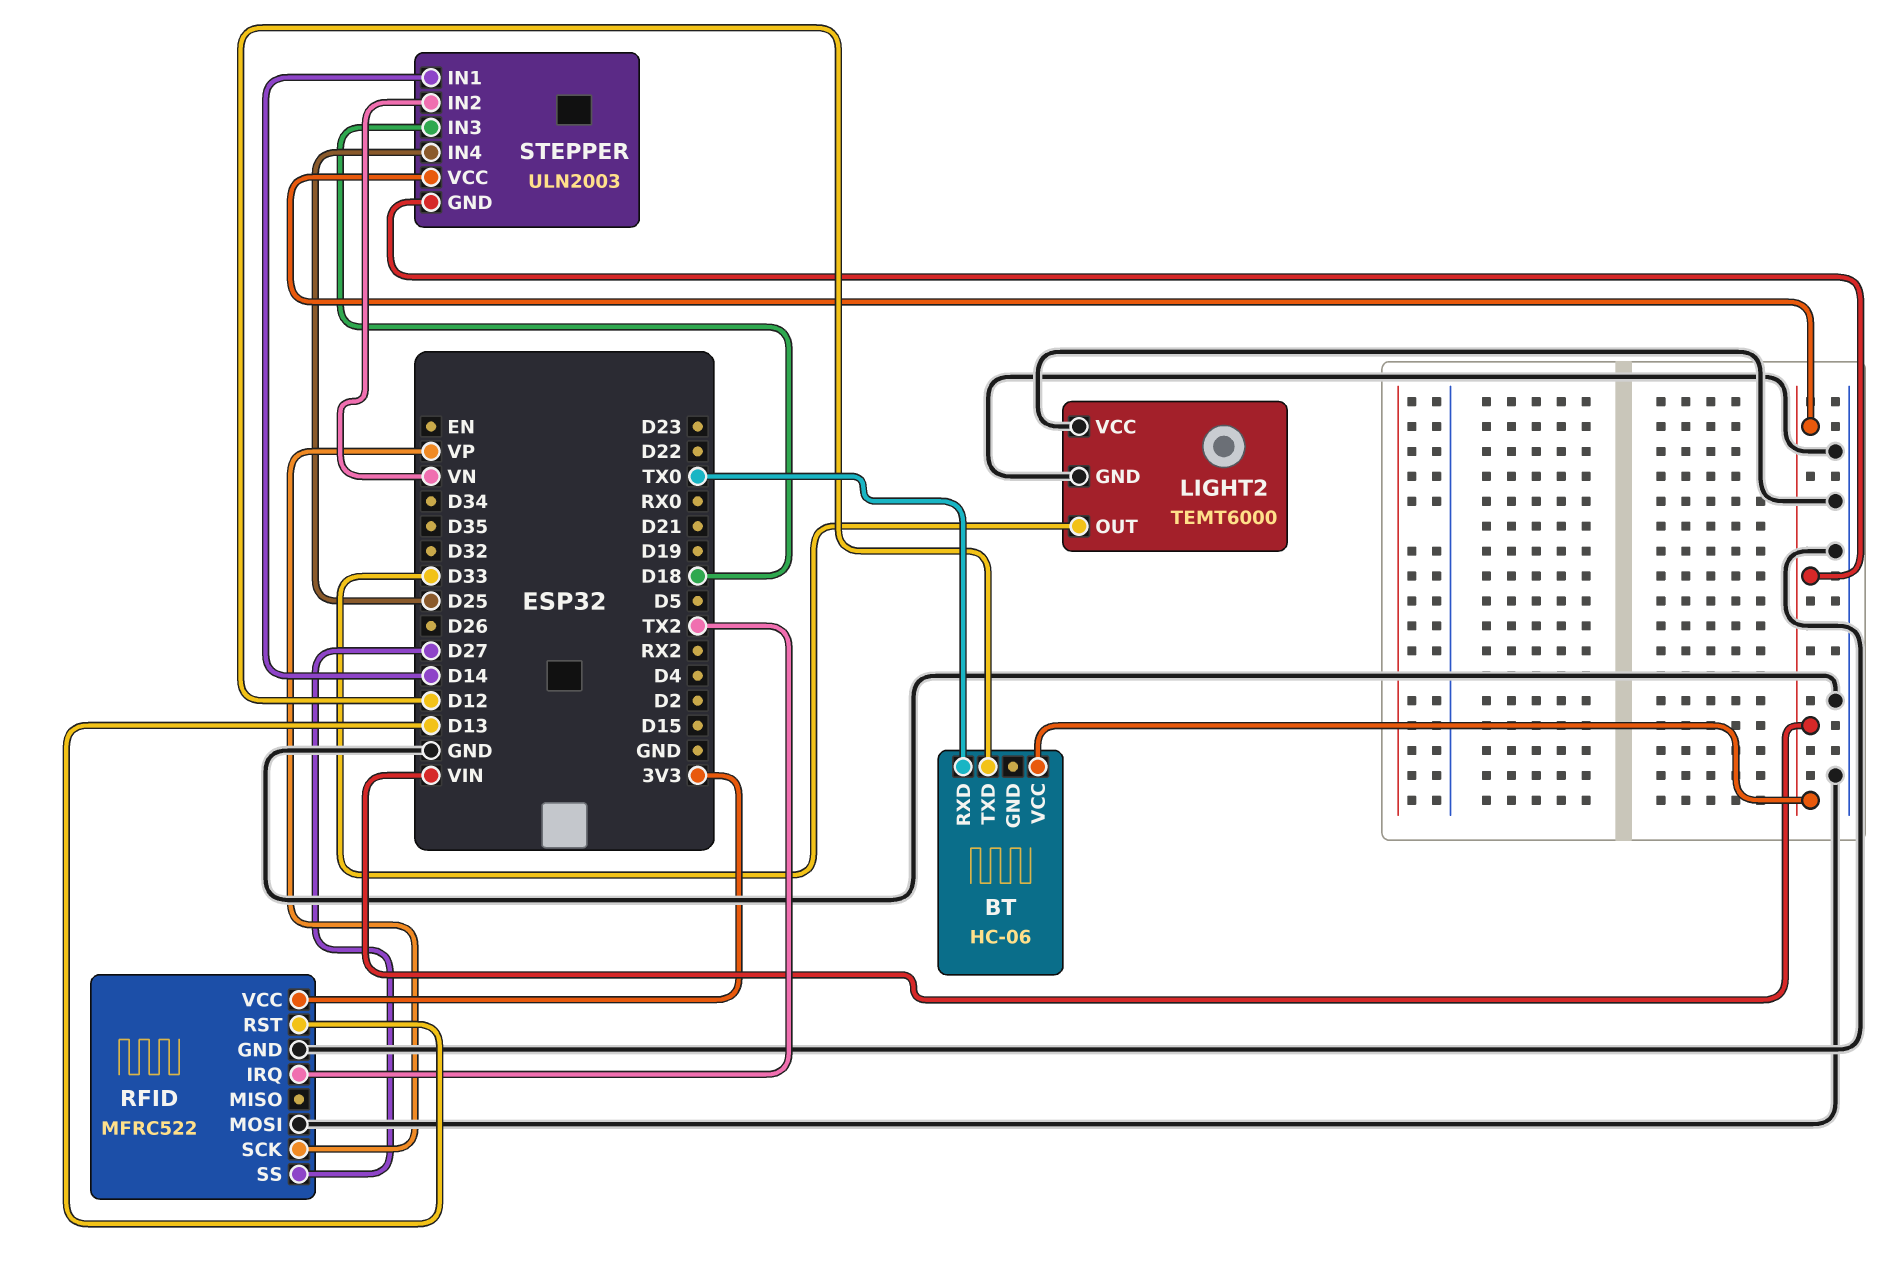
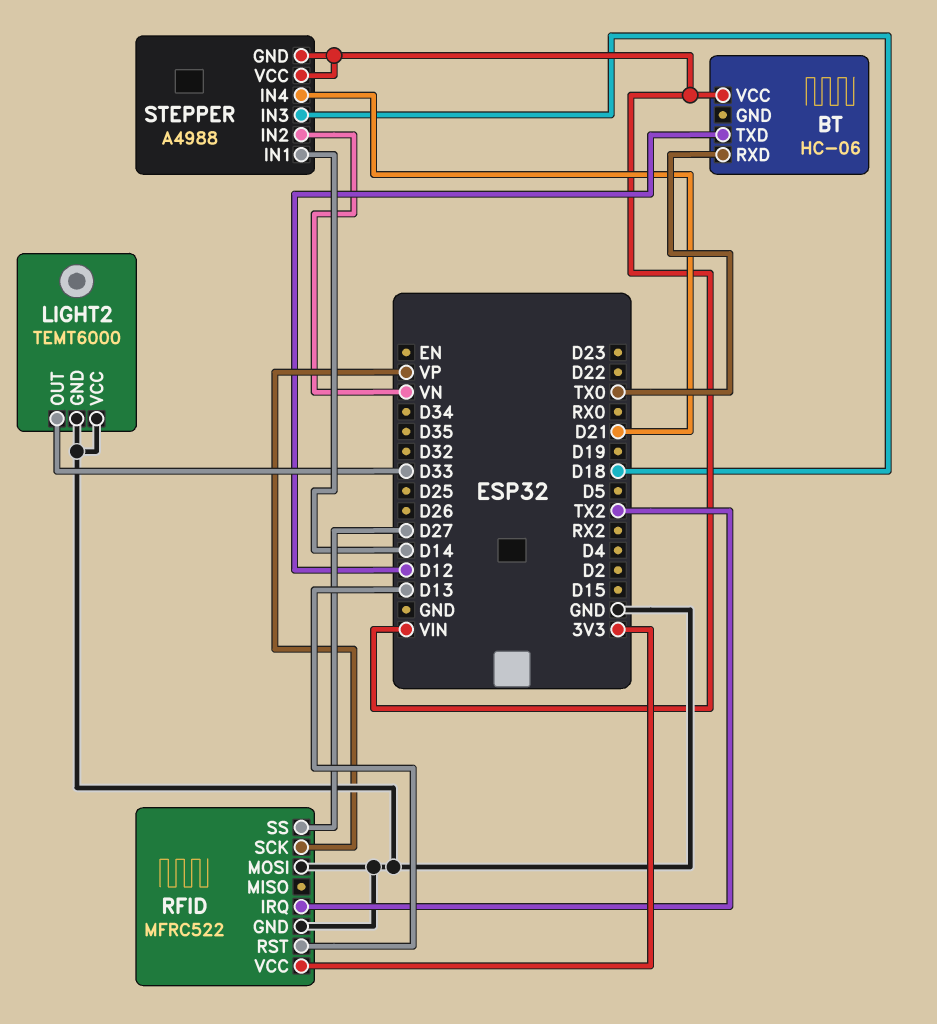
STEPPER: ULN2003 -> A4988
STEPPER pin IN4: D25 -> D21

